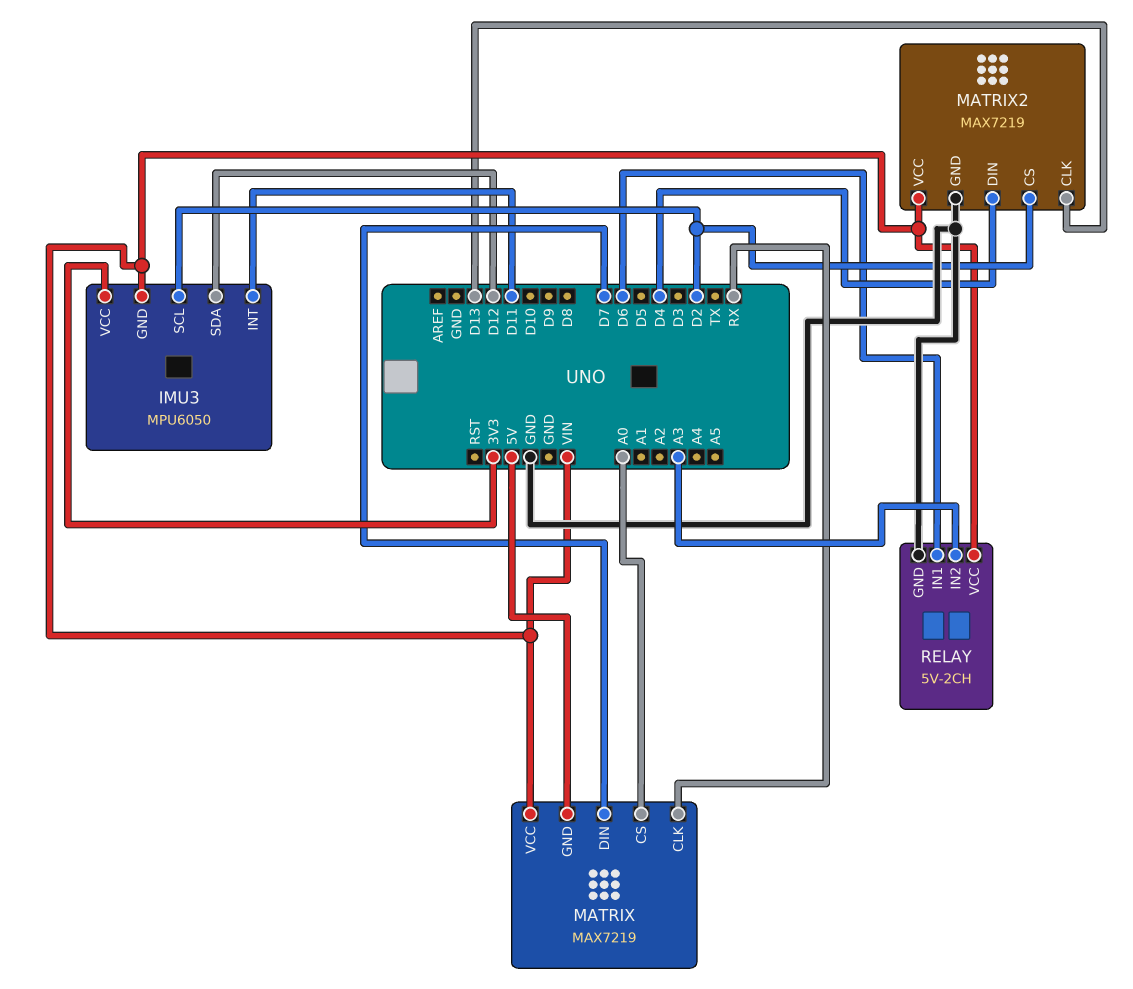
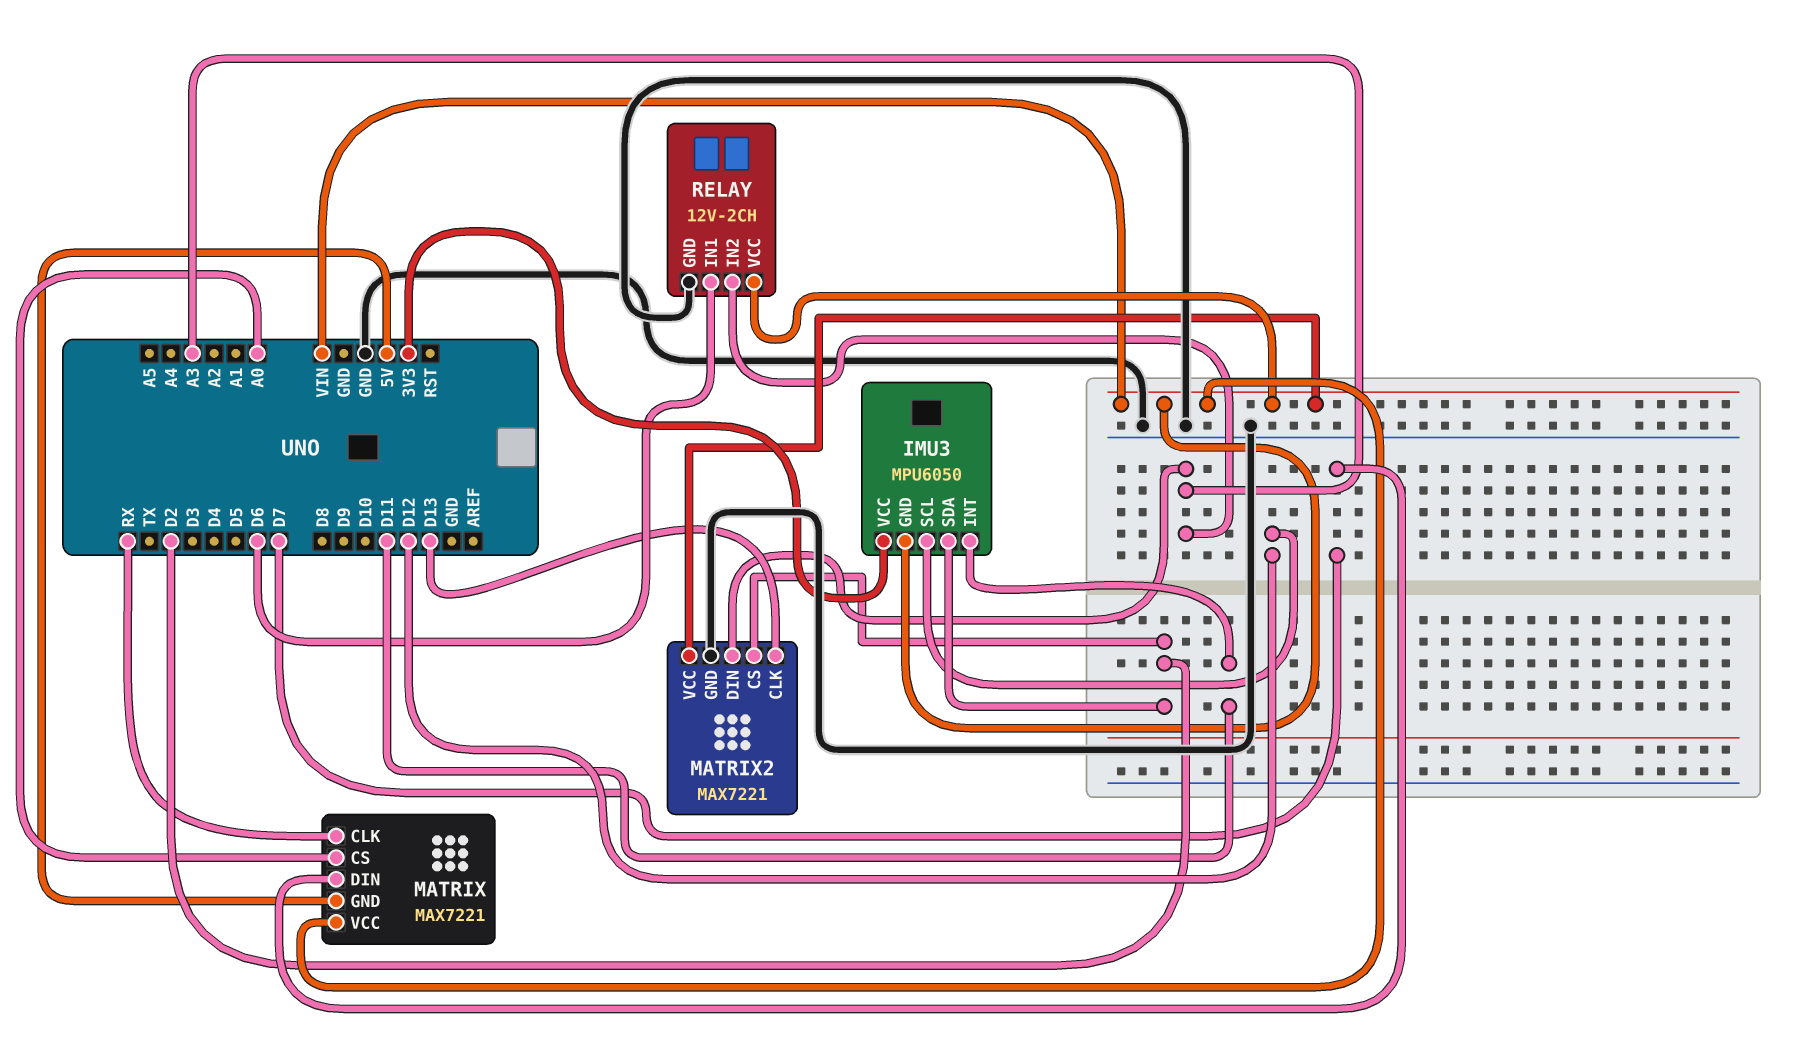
IMU3 pin SCL: D2 -> D12
IMU3 pin SDA: D12 -> D2
MATRIX: MAX7219 -> MAX7221
MATRIX2: MAX7219 -> MAX7221
MATRIX2 pin DIN: D4 -> A3
RELAY: 5V-2CH -> 12V-2CH

